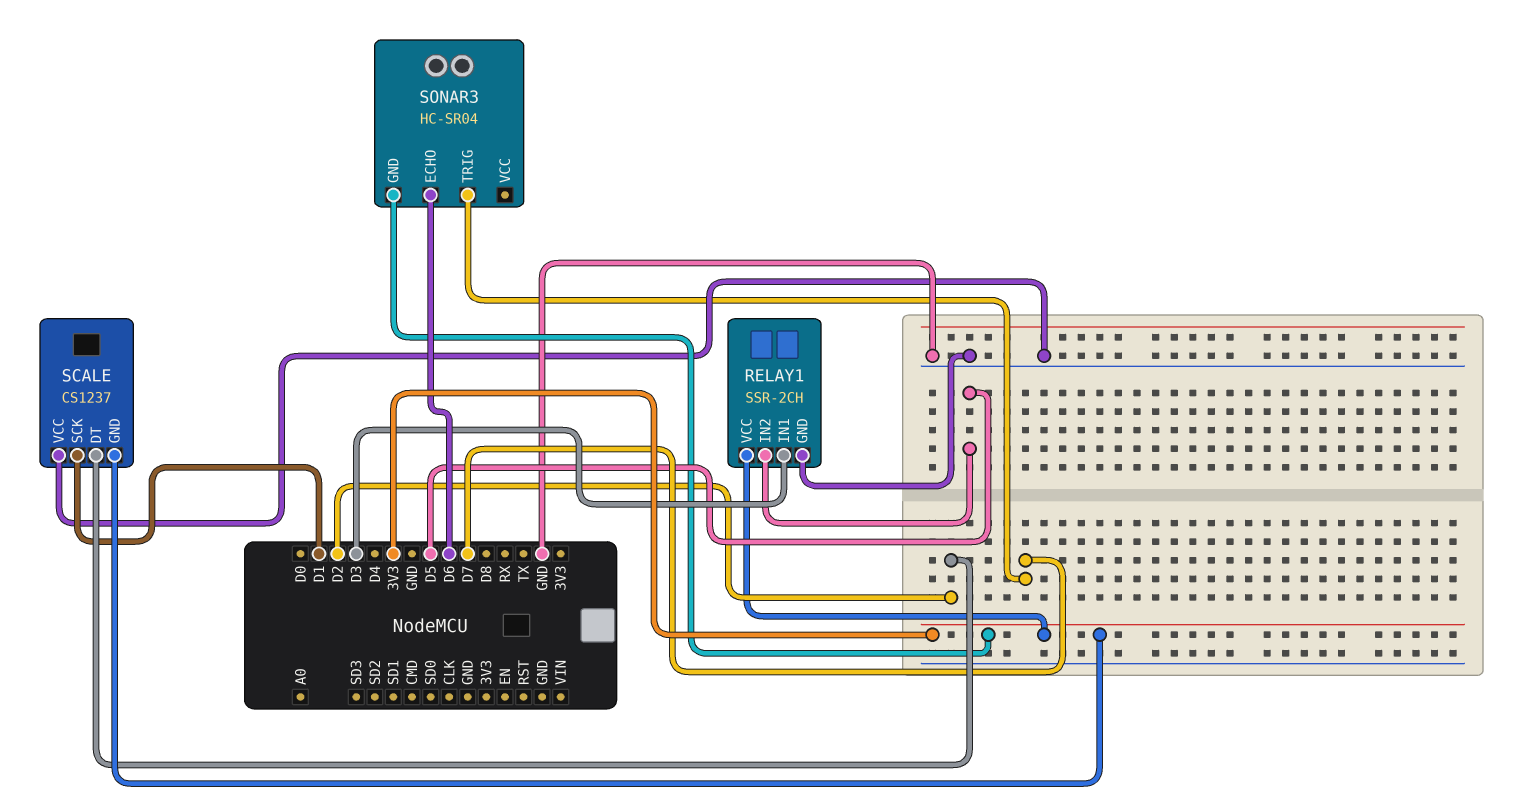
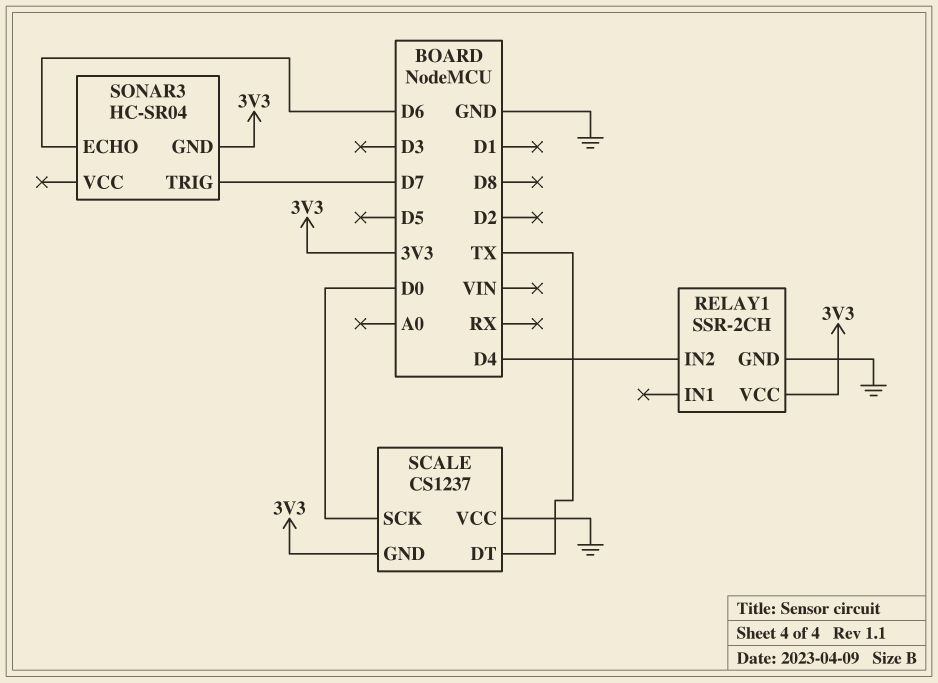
RELAY1 pin IN1: D3 -> none
RELAY1 pin IN2: D5 -> D4
SCALE pin DT: D2 -> TX
SCALE pin SCK: D1 -> D0

